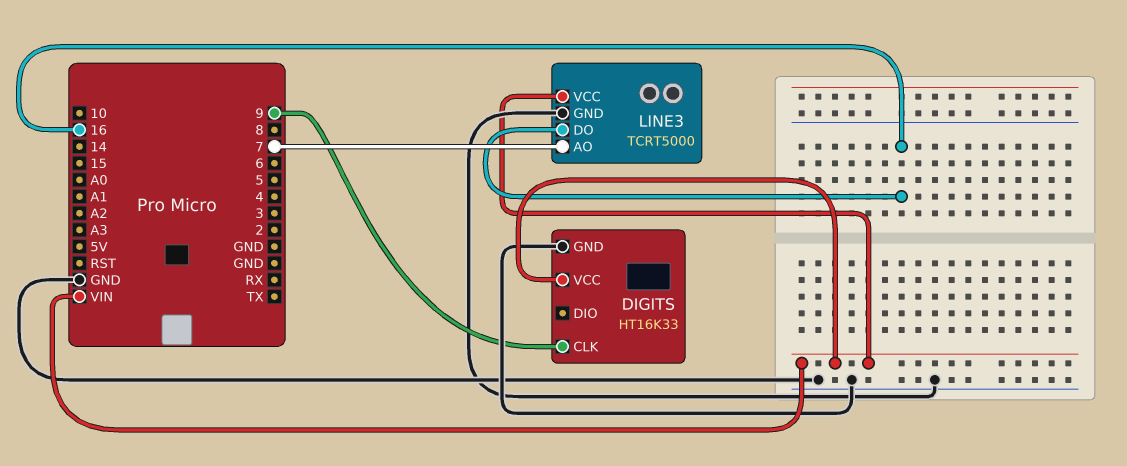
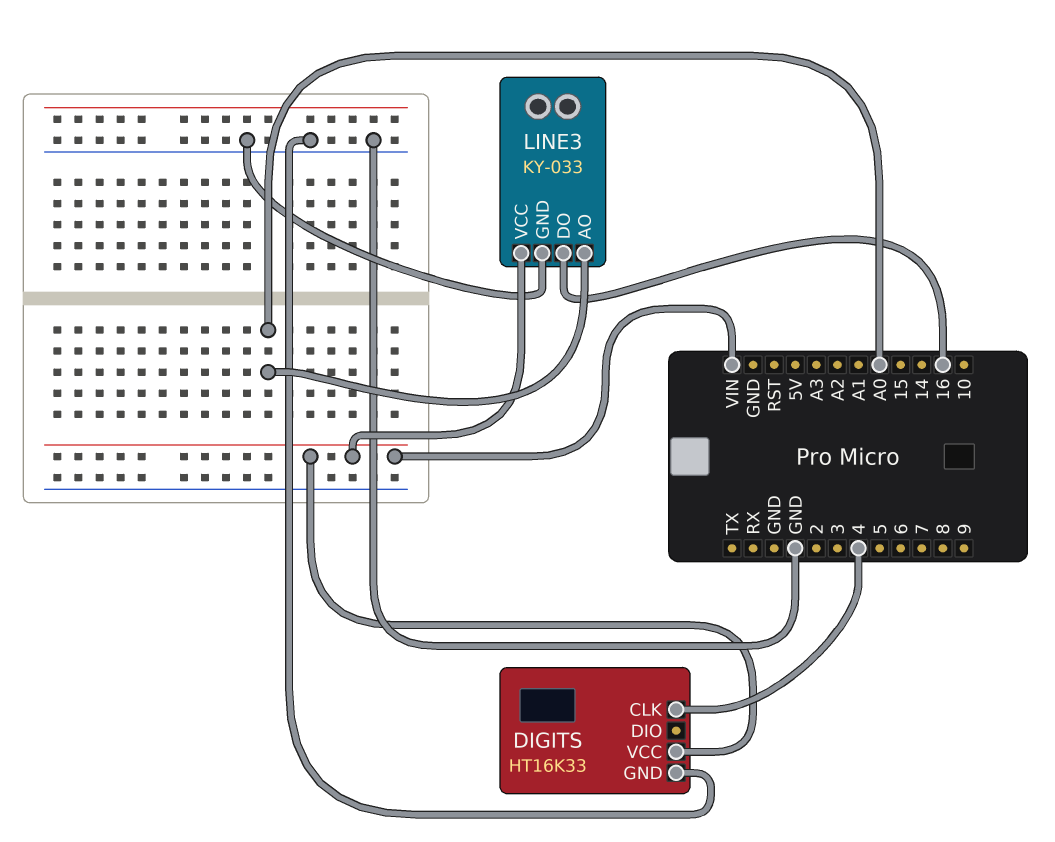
DIGITS pin CLK: 9 -> 4
LINE3: TCRT5000 -> KY-033
LINE3 pin AO: 7 -> A0

